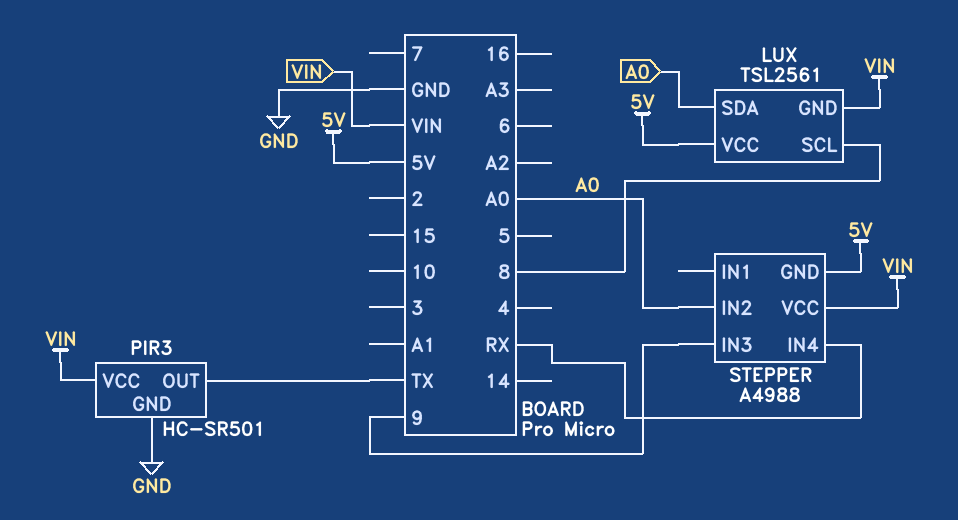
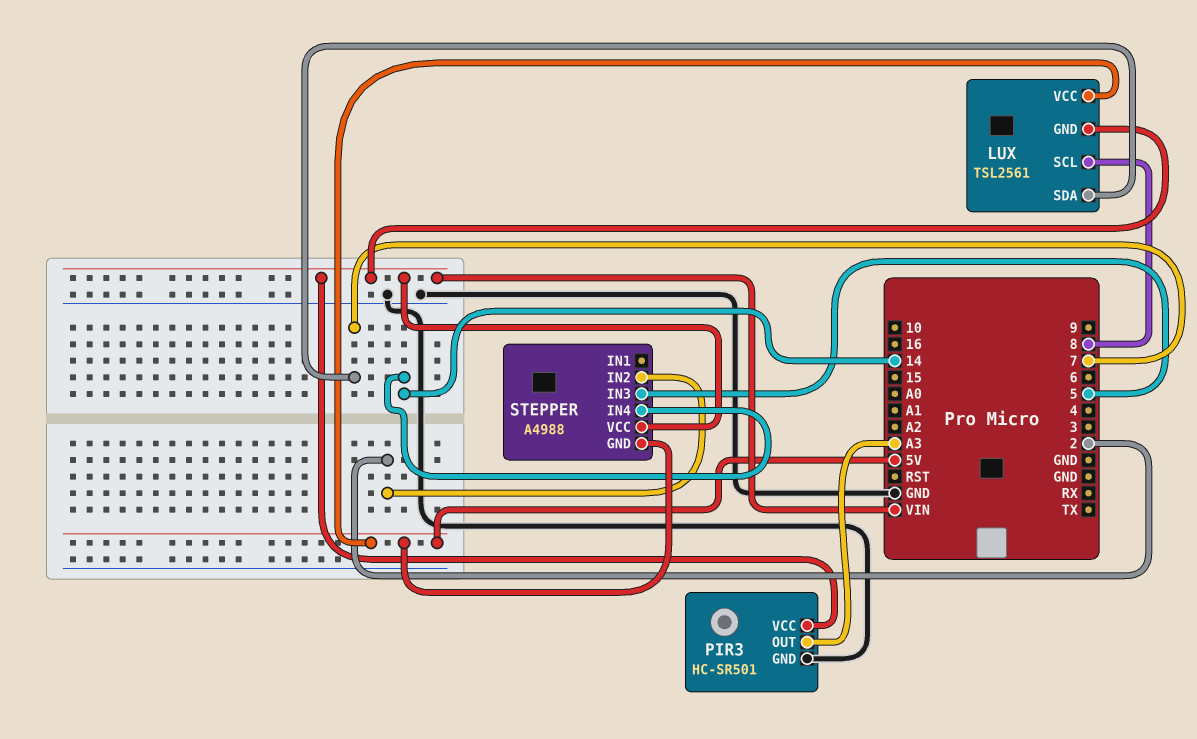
LUX pin SDA: A0 -> 7
PIR3 pin OUT: TX -> A3
STEPPER pin IN2: A0 -> 2
STEPPER pin IN3: 9 -> 5
STEPPER pin IN4: RX -> 14

